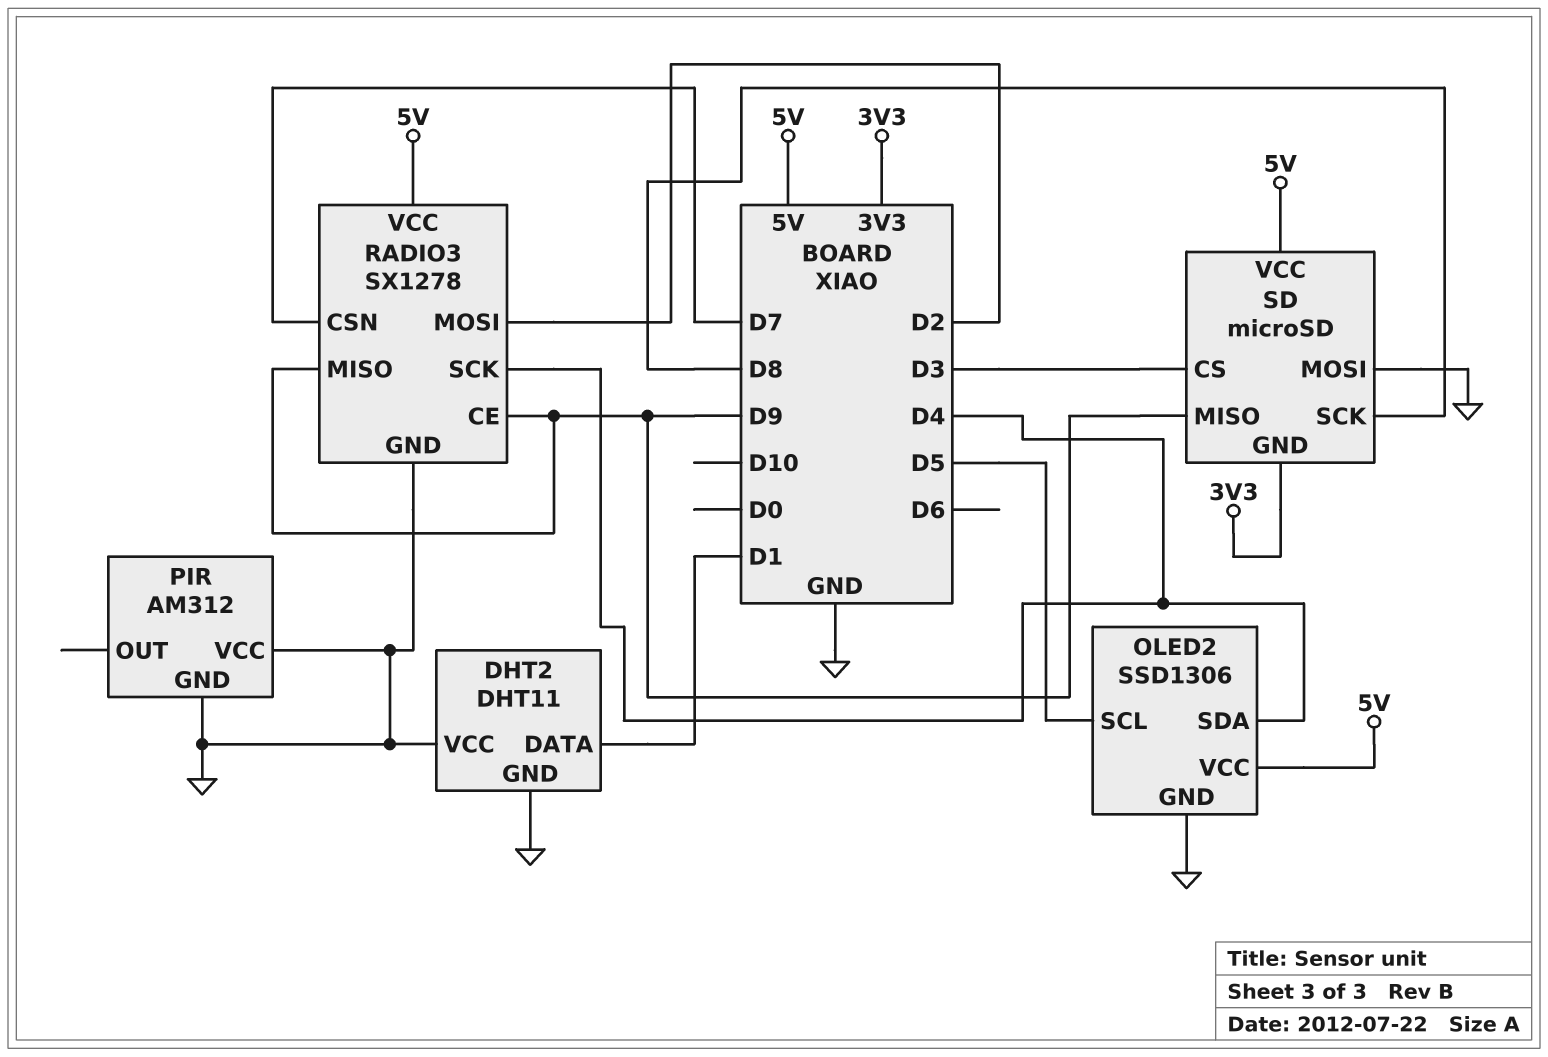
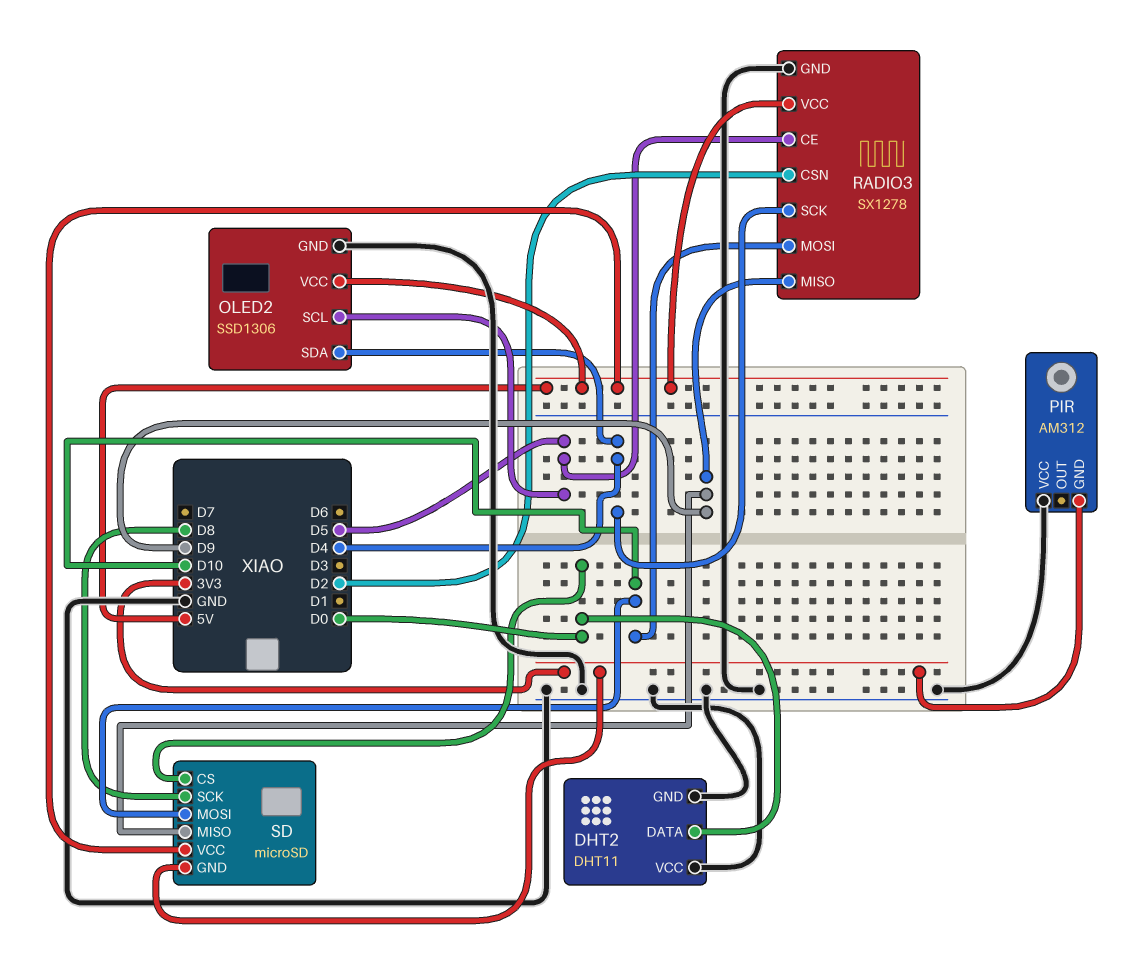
DHT2 pin DATA: D1 -> D0
PIR pin GND: GND -> 3V3
RADIO3 pin CE: D9 -> D5
RADIO3 pin CSN: D7 -> D2
RADIO3 pin MOSI: D2 -> D10
SD pin CS: D3 -> D0
SD pin MOSI: GND -> D10

